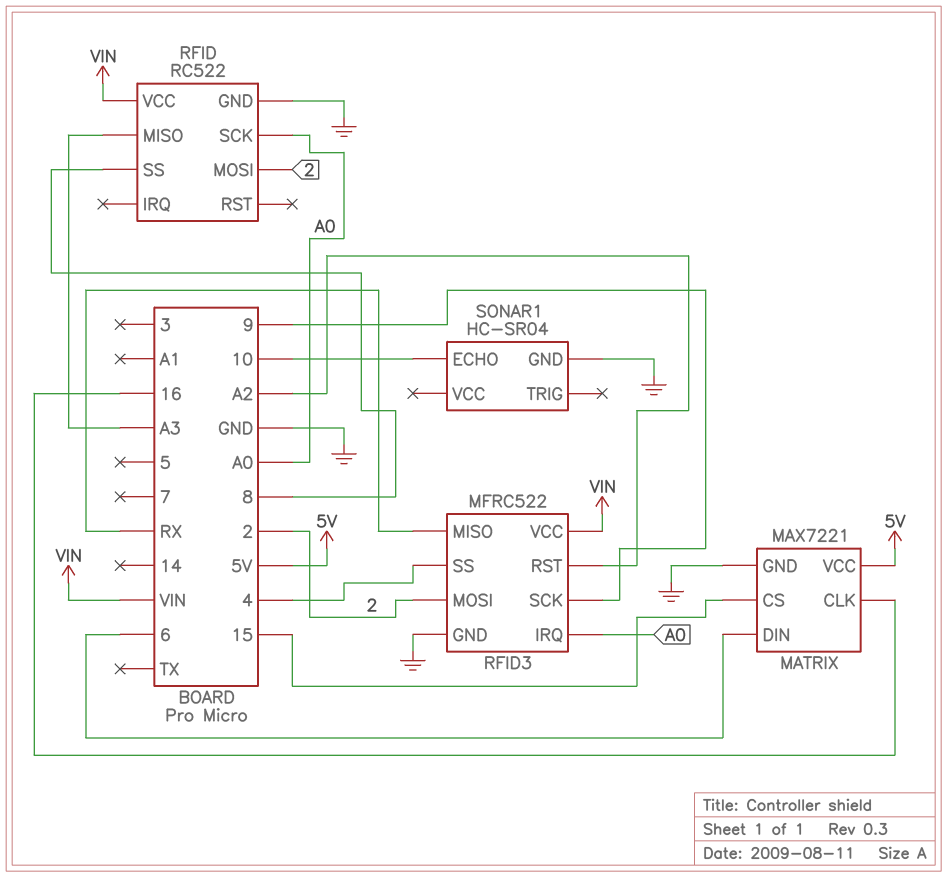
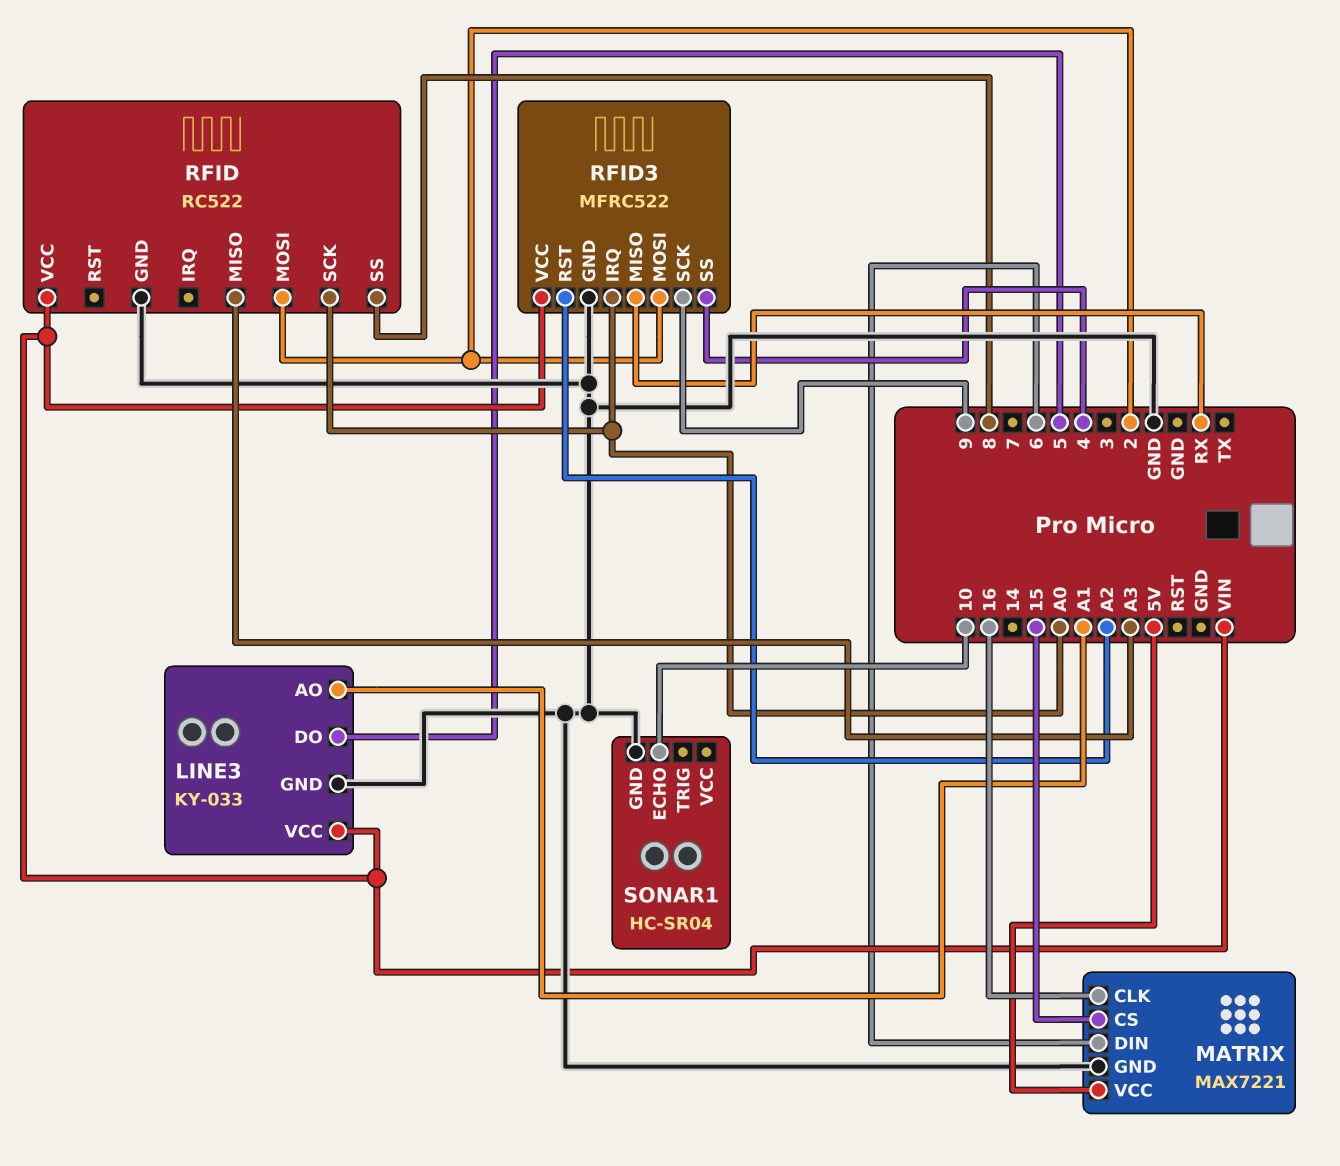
LINE3: none -> KY-033
LINE3 pin AO: none -> A1
LINE3 pin DO: none -> 5
LINE3 pin GND: none -> GND
LINE3 pin VCC: none -> VIN

